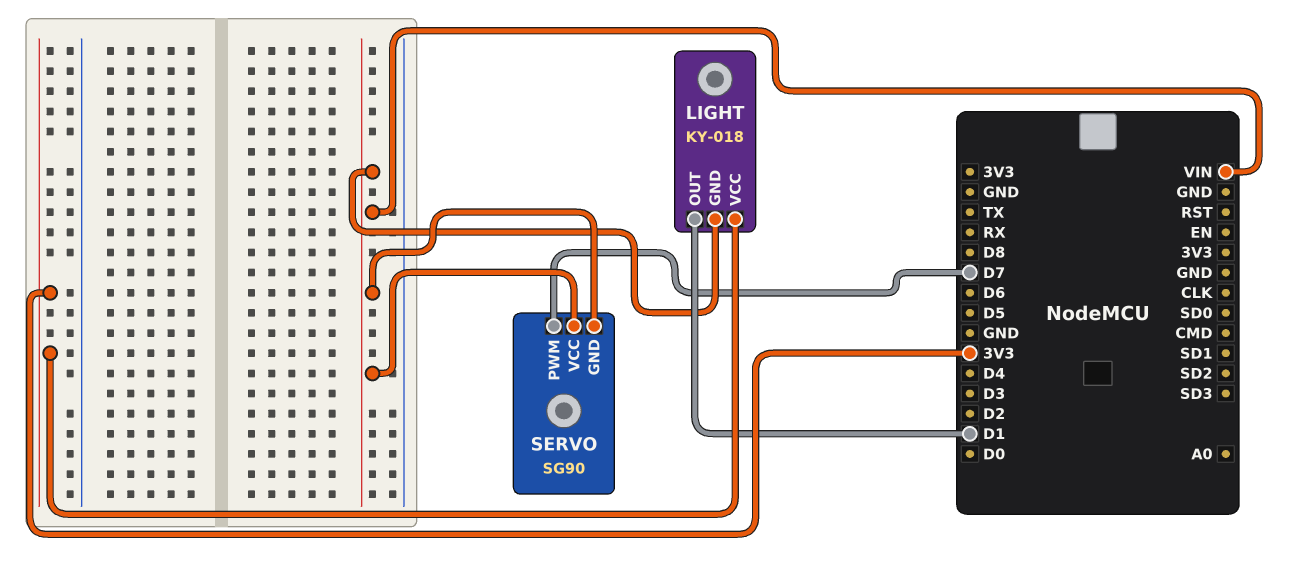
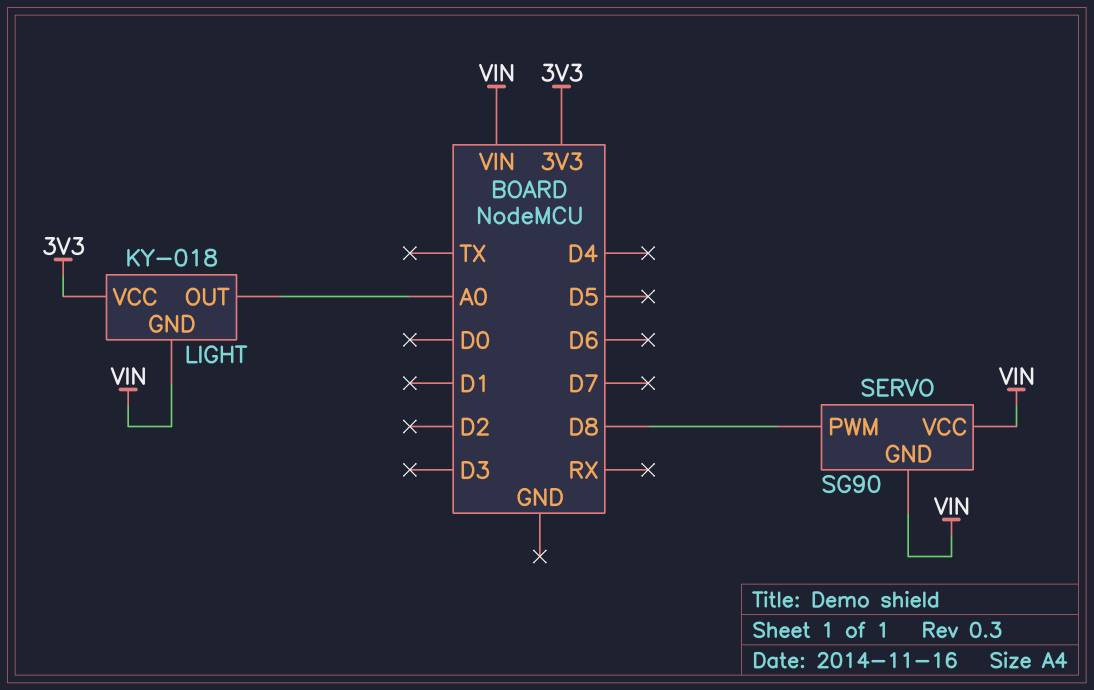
LIGHT pin OUT: D1 -> A0
SERVO pin PWM: D7 -> D8

